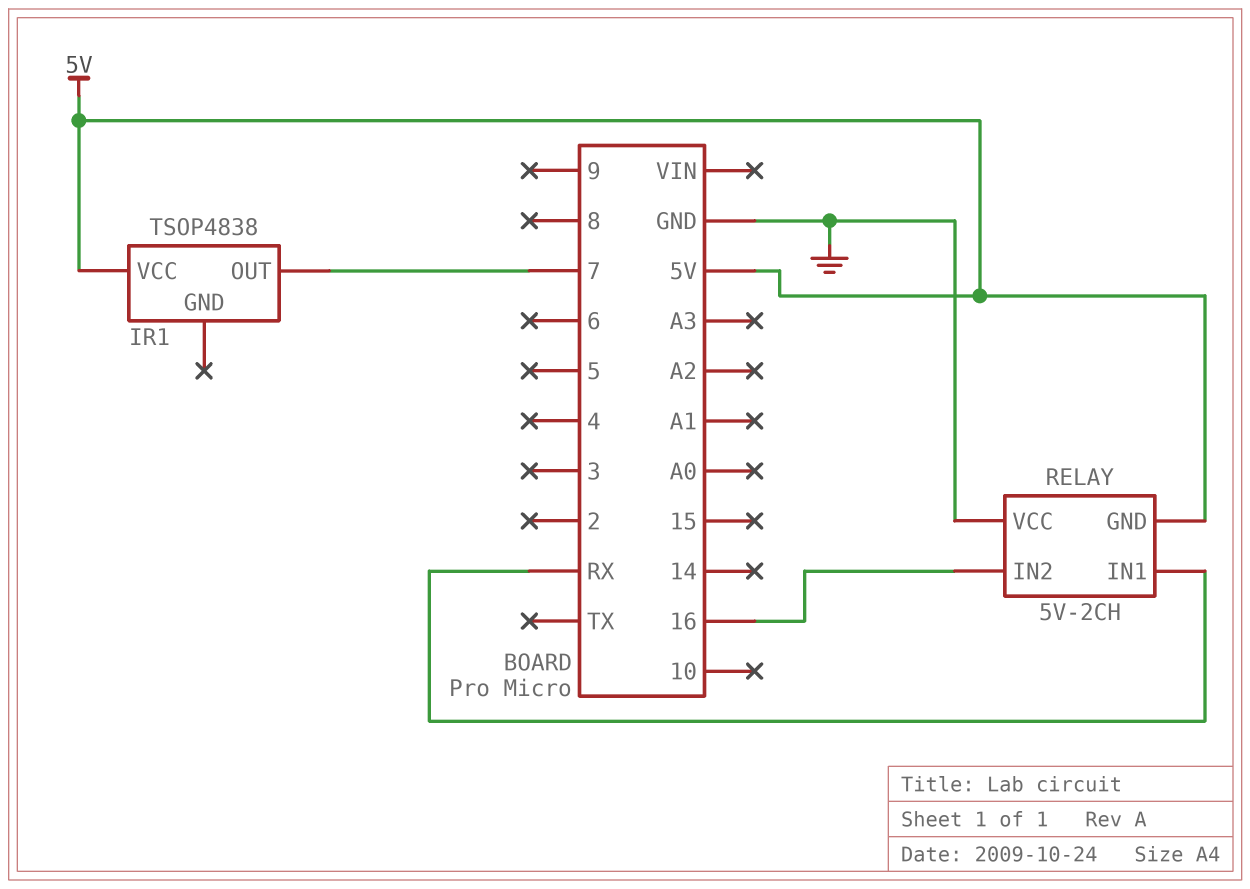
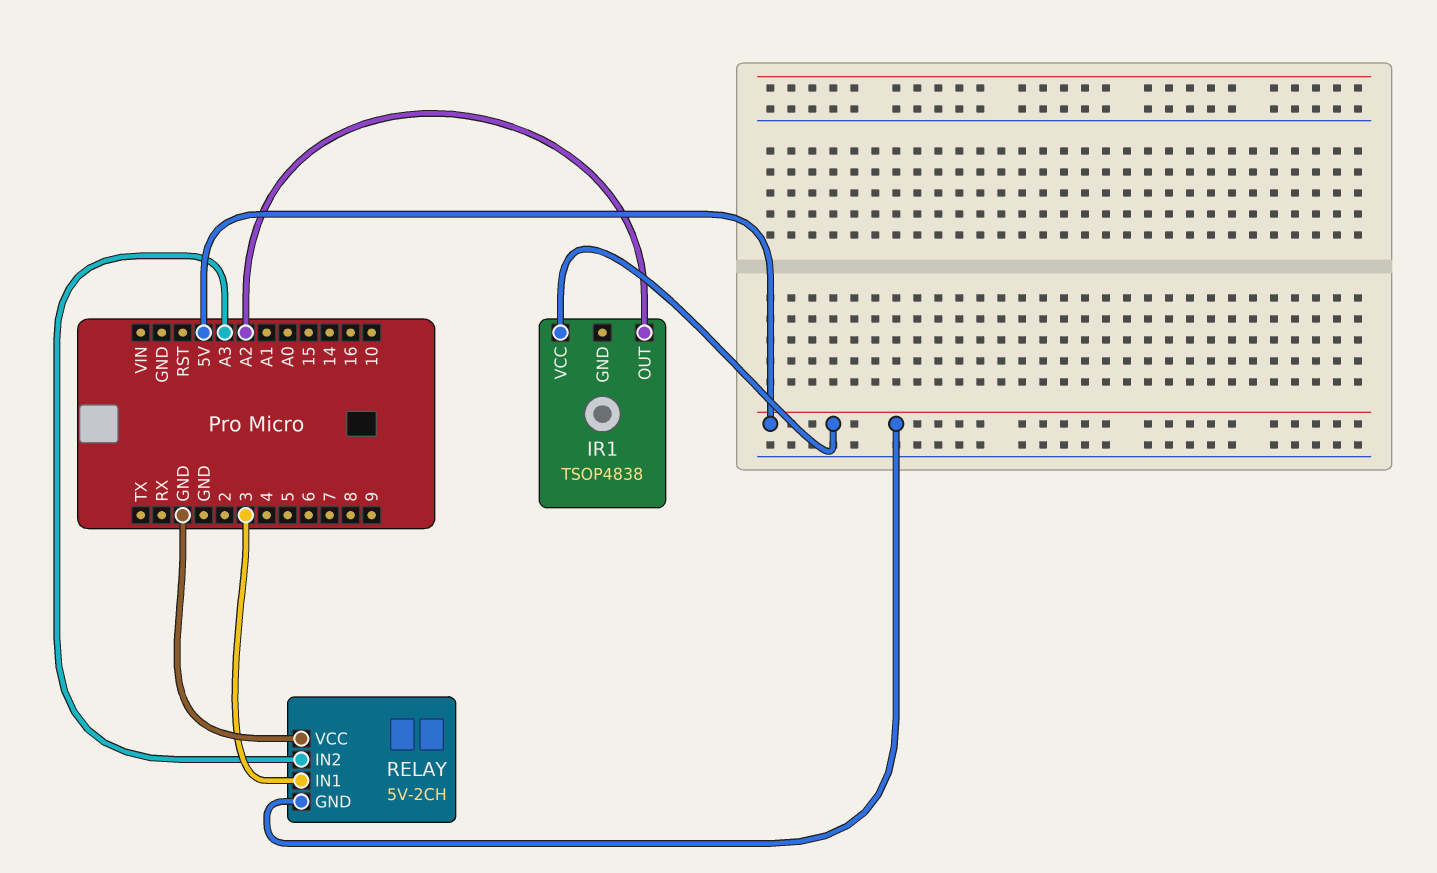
IR1 pin OUT: 7 -> A2
RELAY pin IN1: RX -> 3
RELAY pin IN2: 16 -> A3

